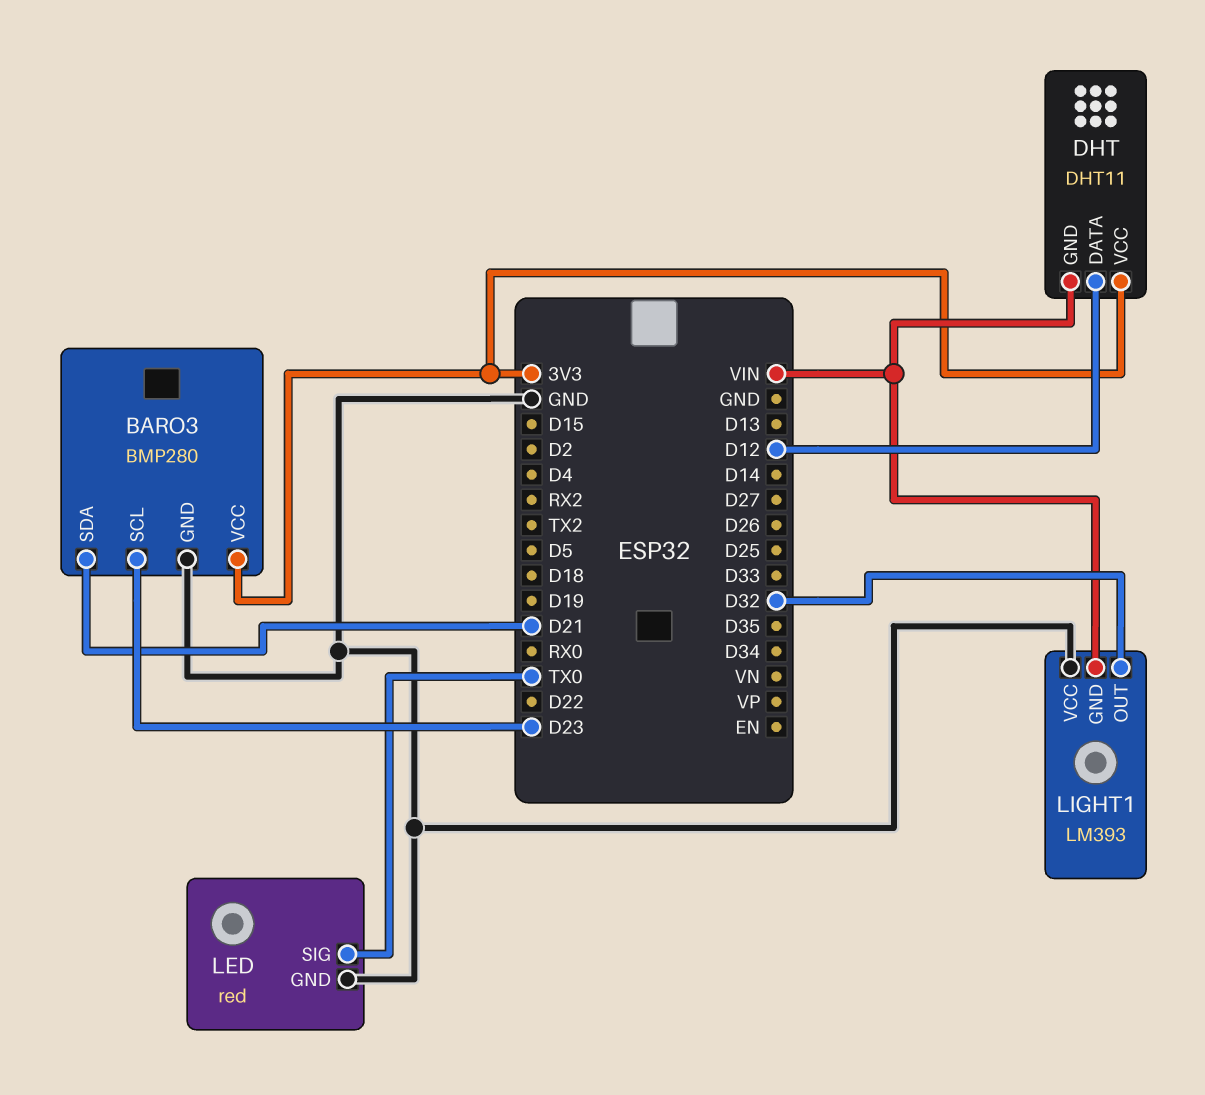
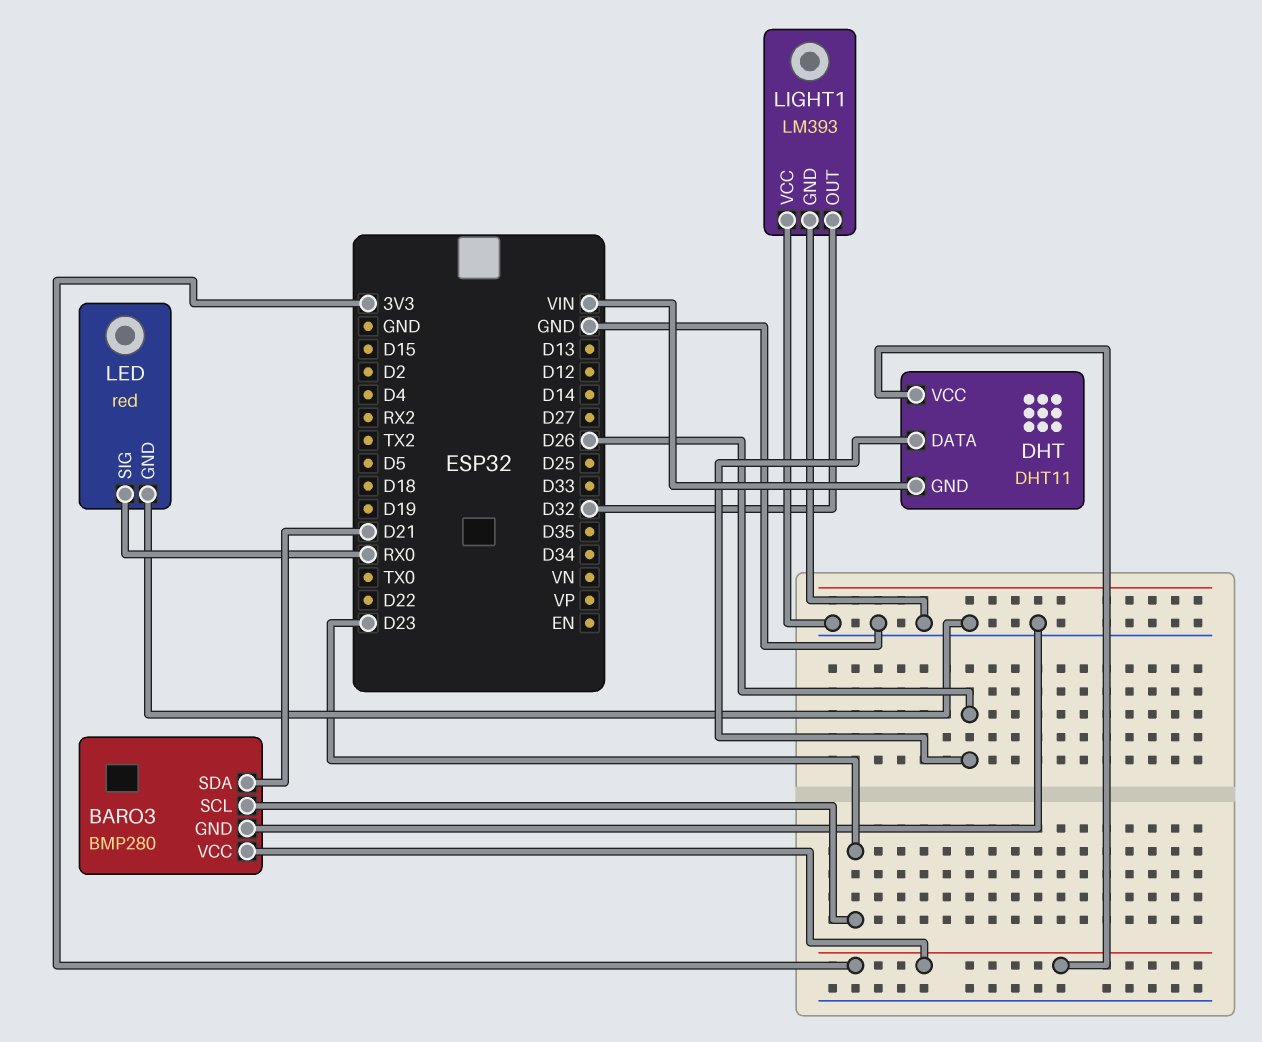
DHT pin DATA: D12 -> D26
LED pin SIG: TX0 -> RX0
LIGHT1 pin GND: VIN -> GND

